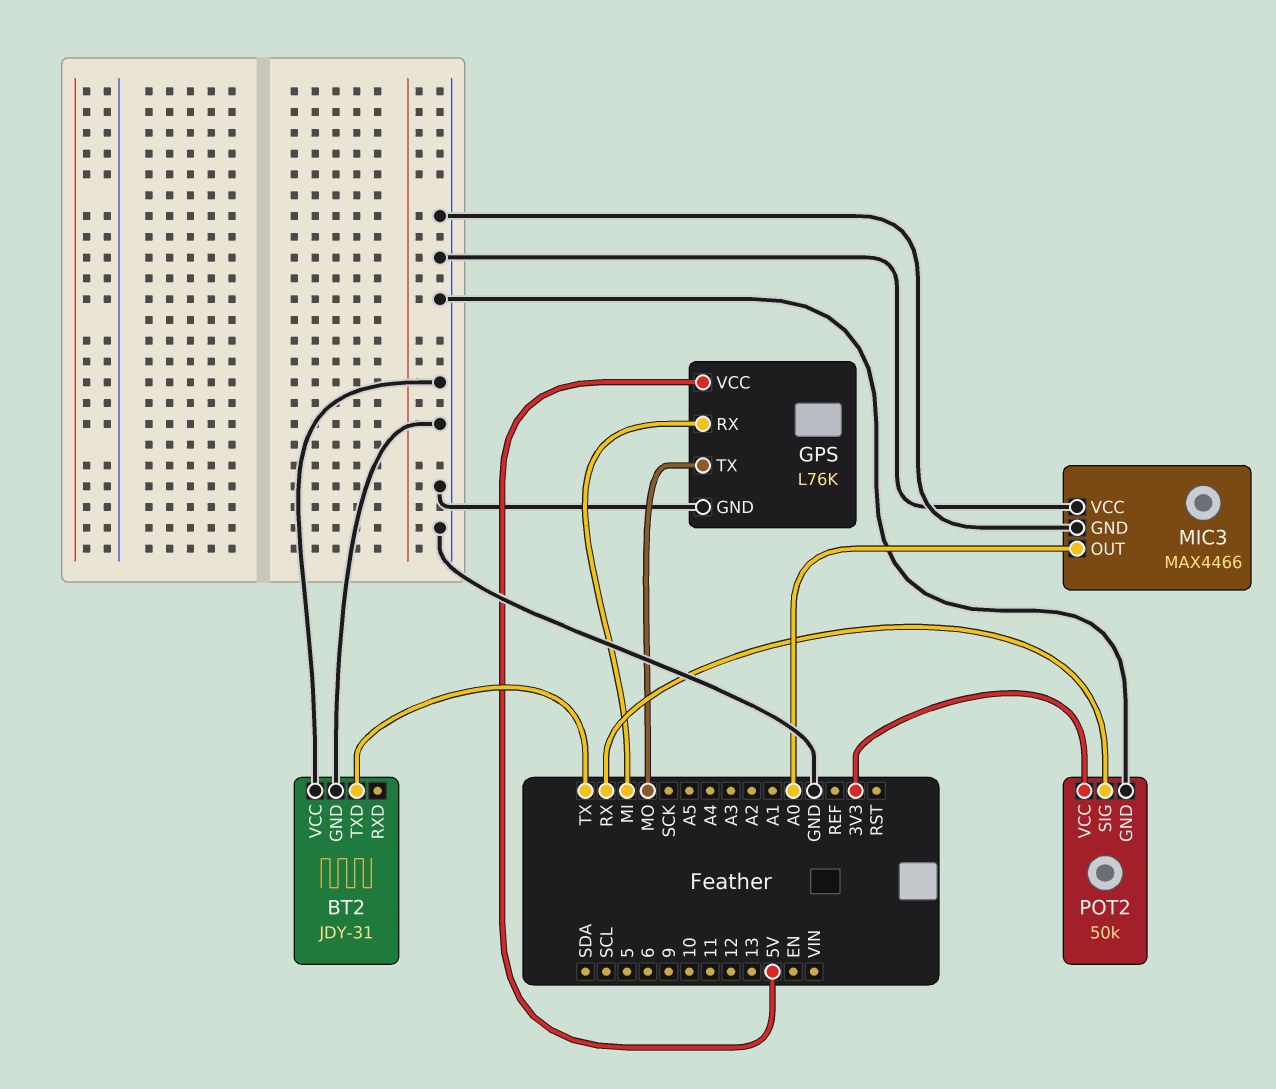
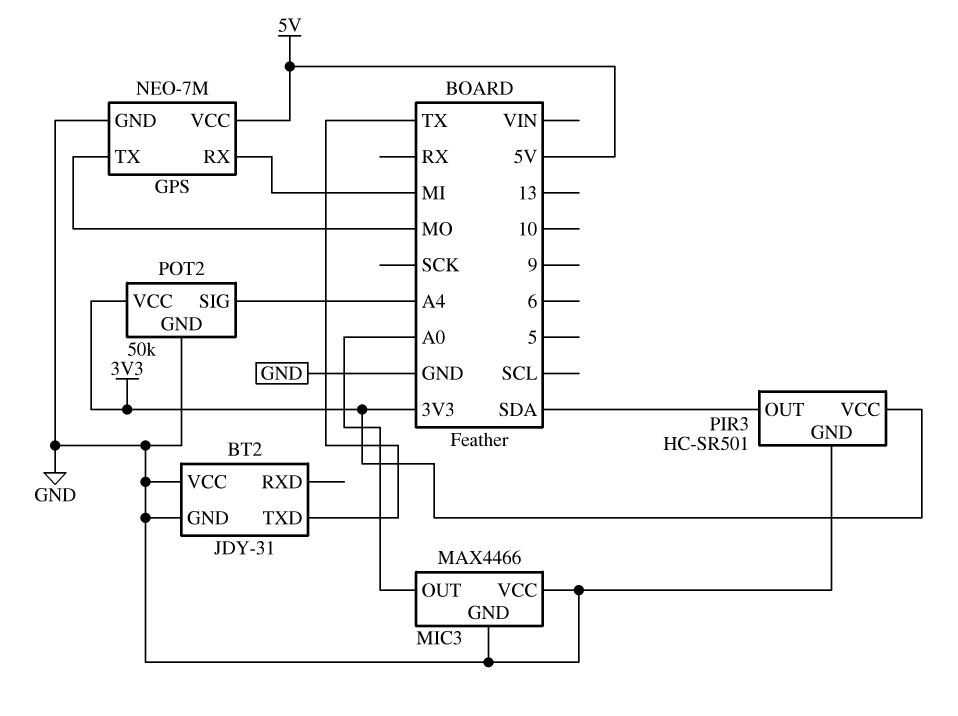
GPS: L76K -> NEO-7M
PIR3: none -> HC-SR501
PIR3 pin GND: none -> GND
PIR3 pin OUT: none -> SDA
PIR3 pin VCC: none -> 3V3
POT2 pin SIG: RX -> A4

